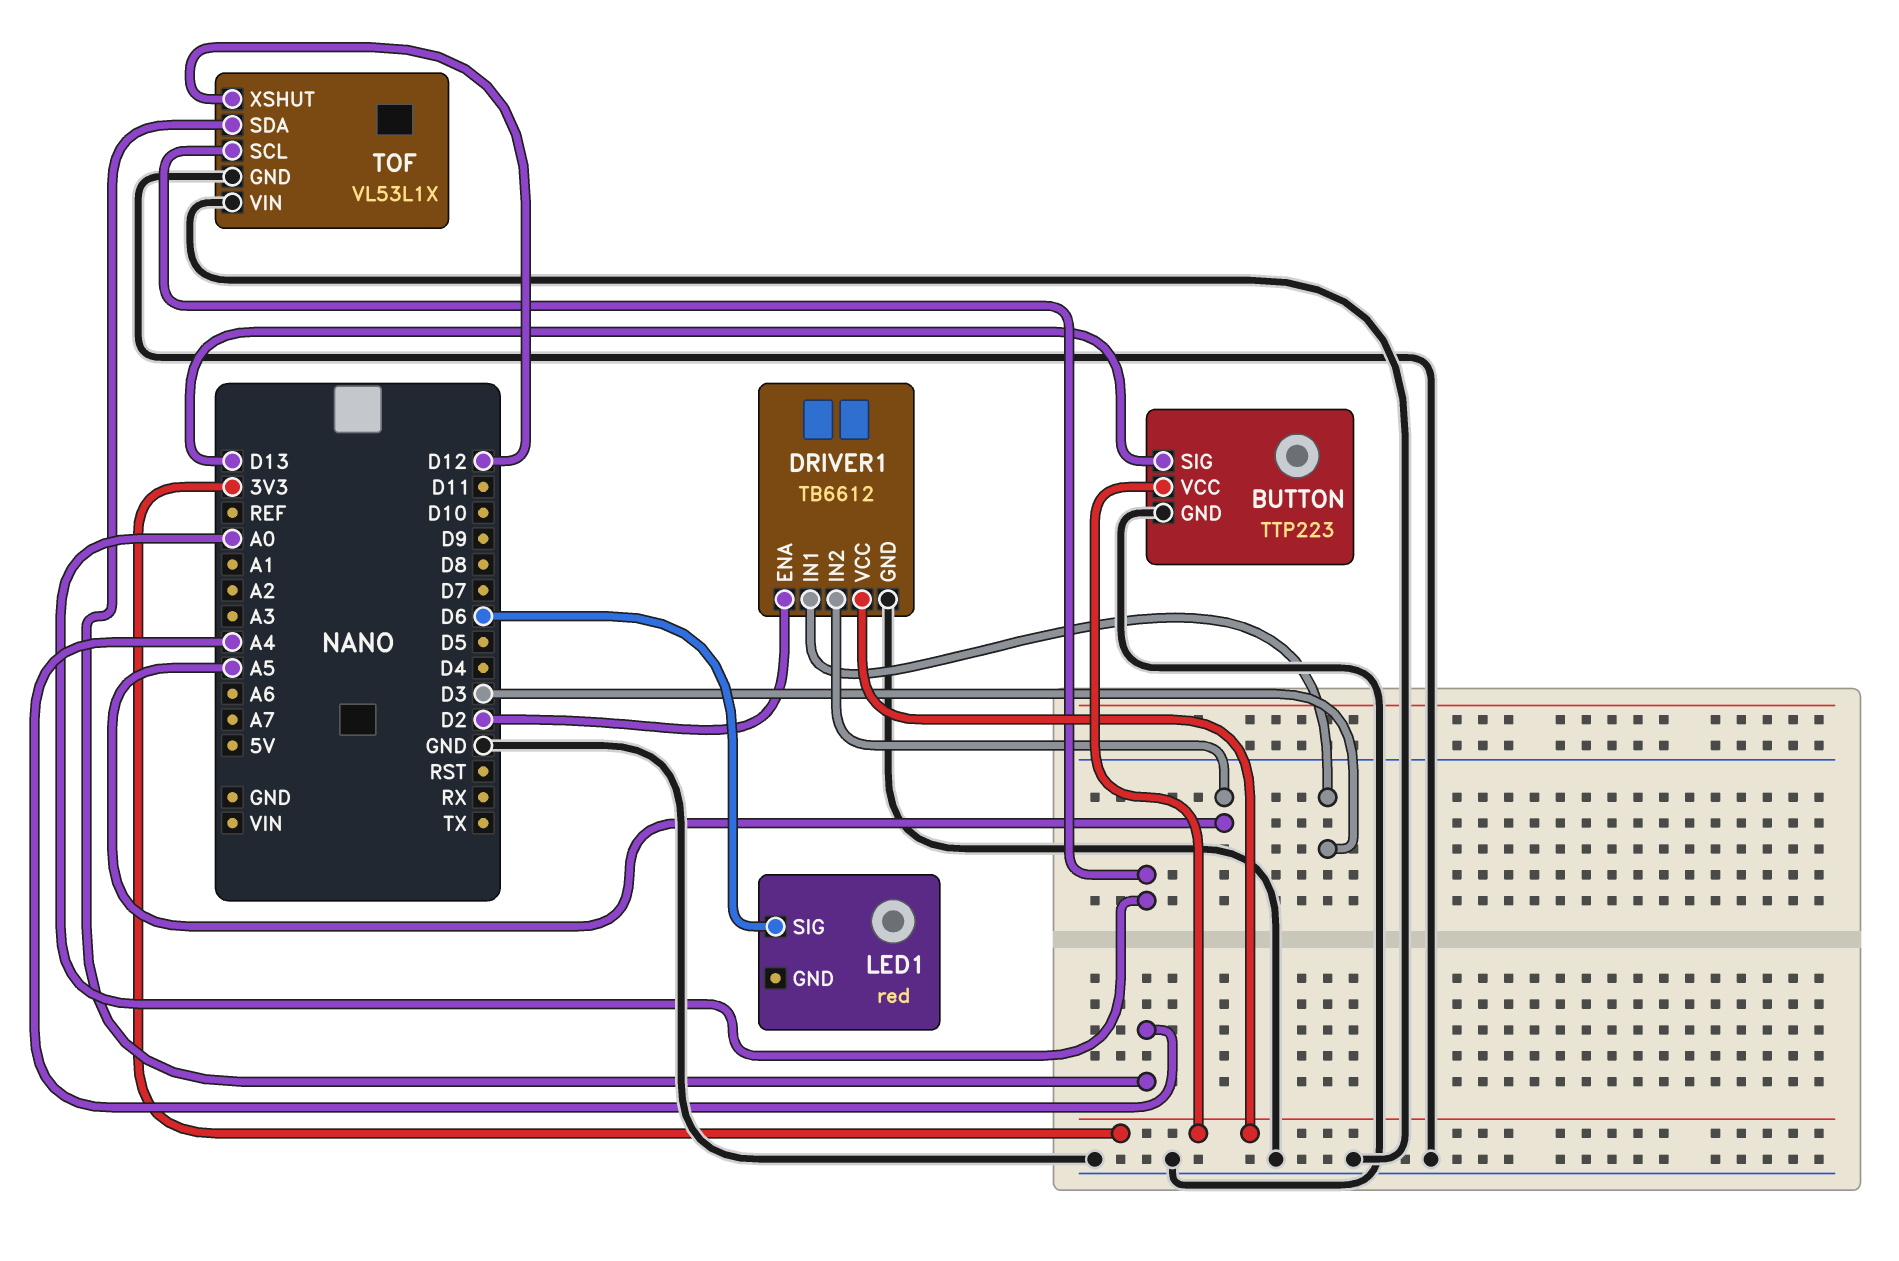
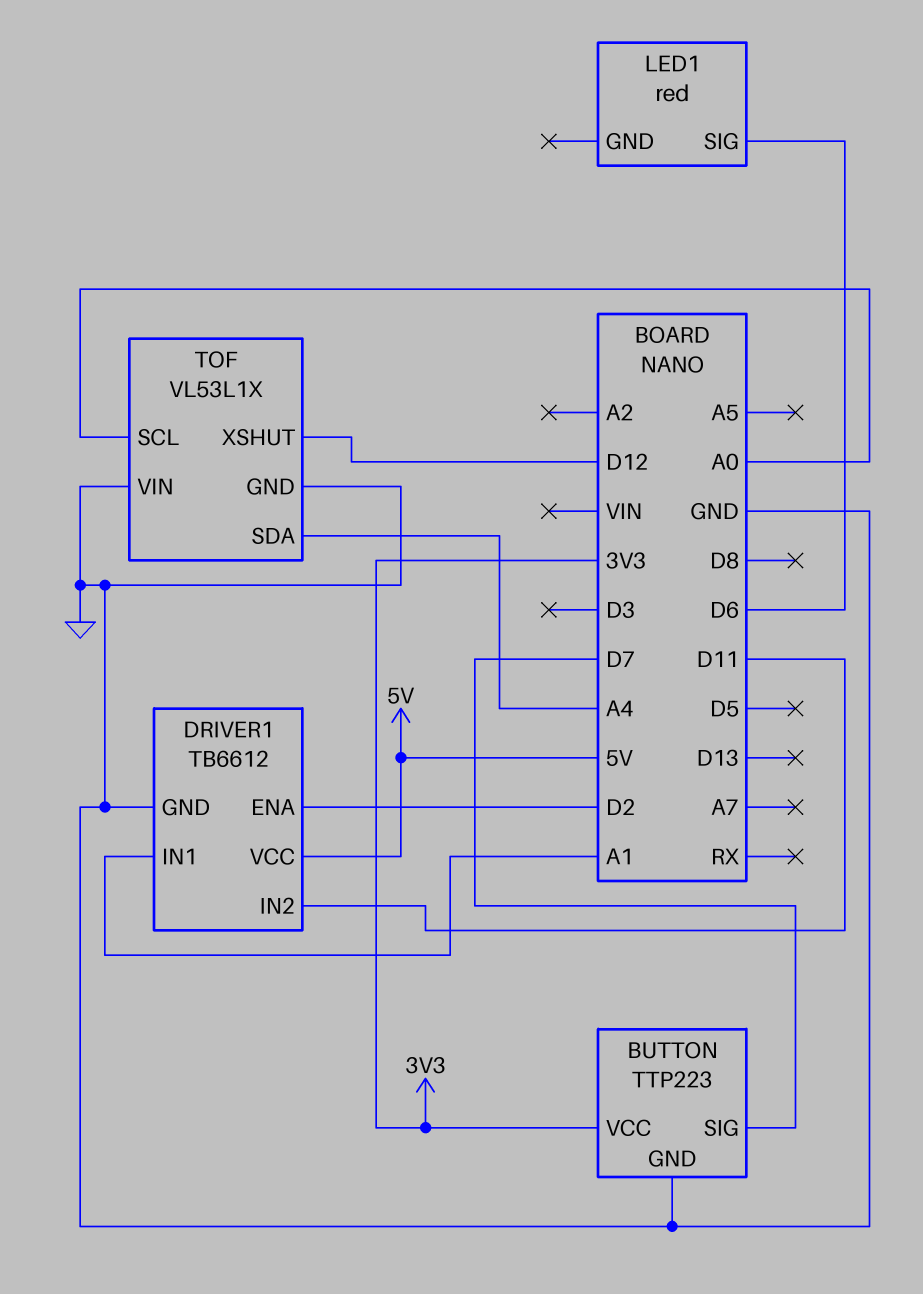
BUTTON pin SIG: D13 -> D7
DRIVER1 pin IN1: D3 -> A1
DRIVER1 pin IN2: A5 -> D11
DRIVER1 pin VCC: 3V3 -> 5V

